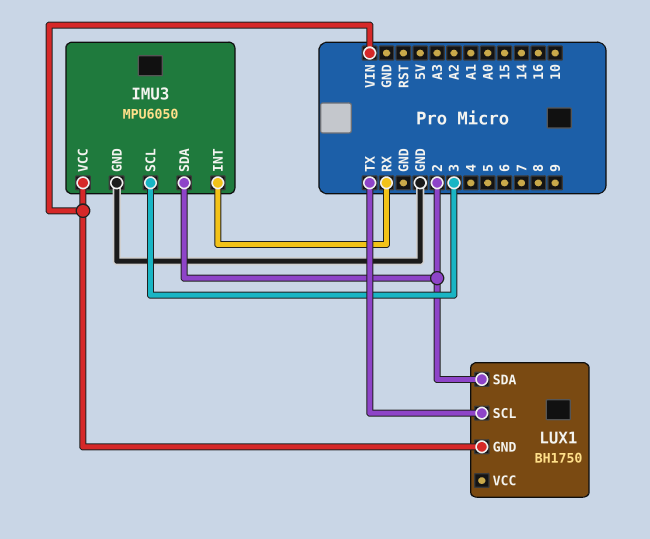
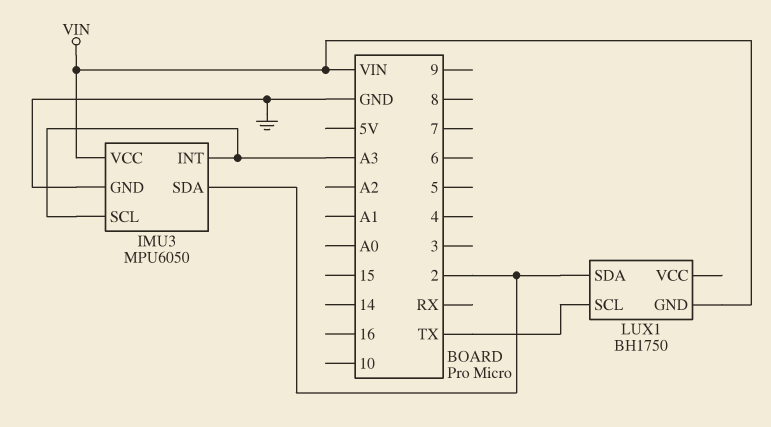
IMU3 pin INT: RX -> A3
IMU3 pin SCL: 3 -> A3

